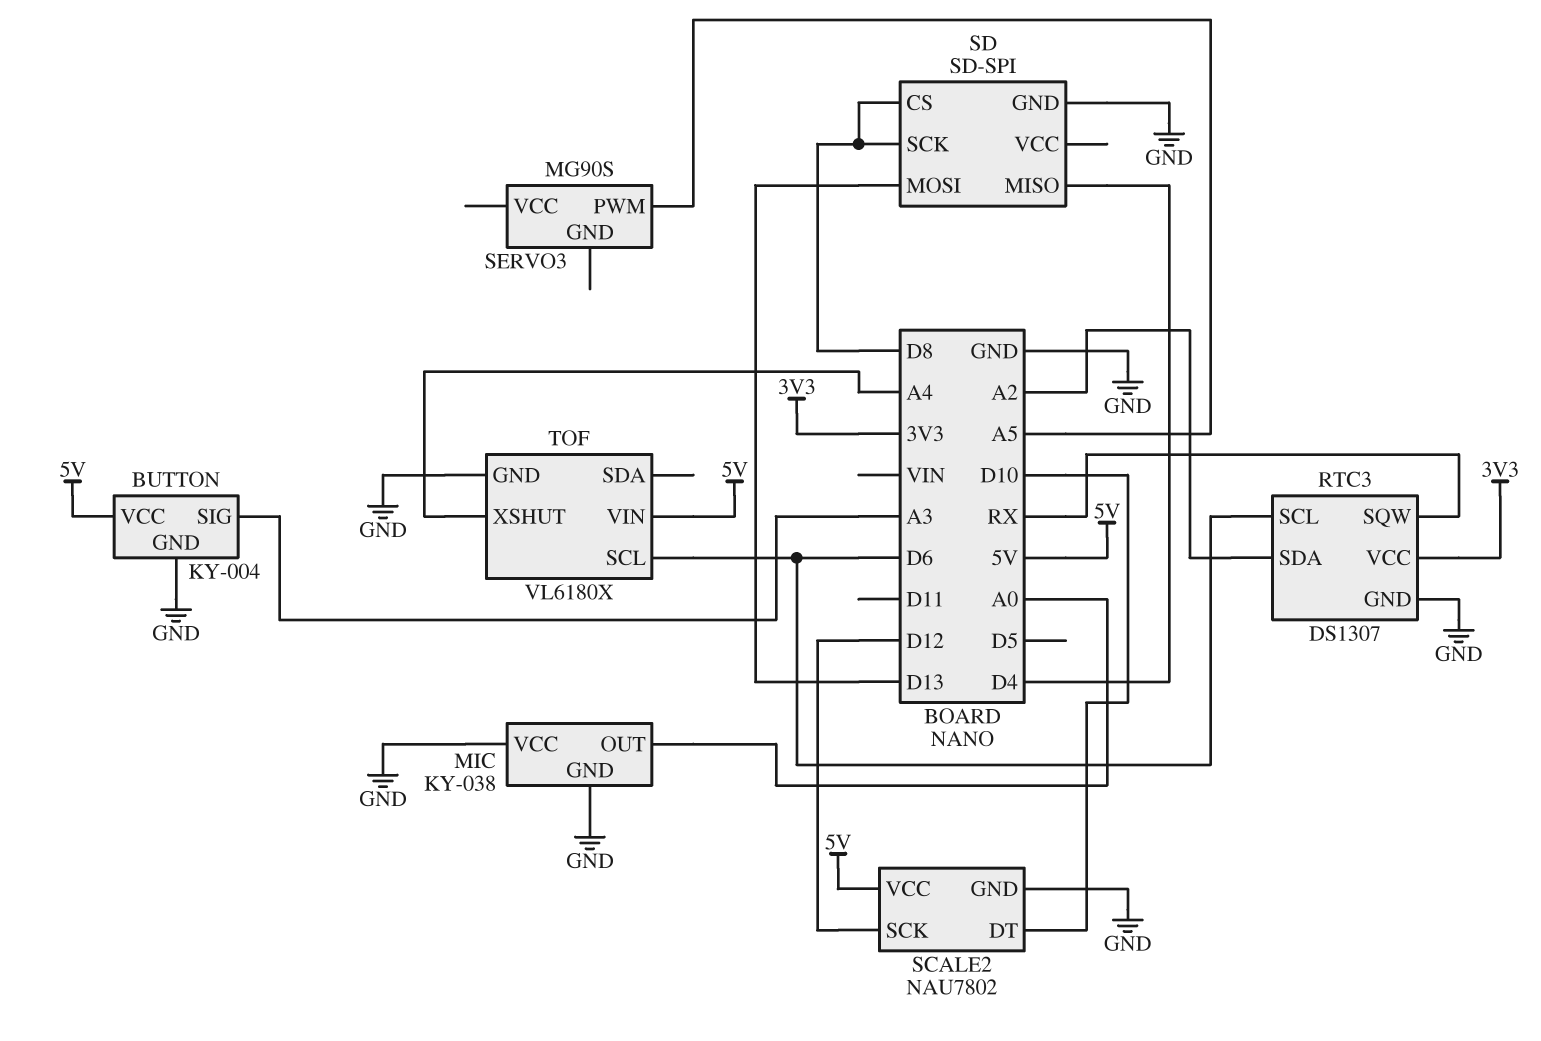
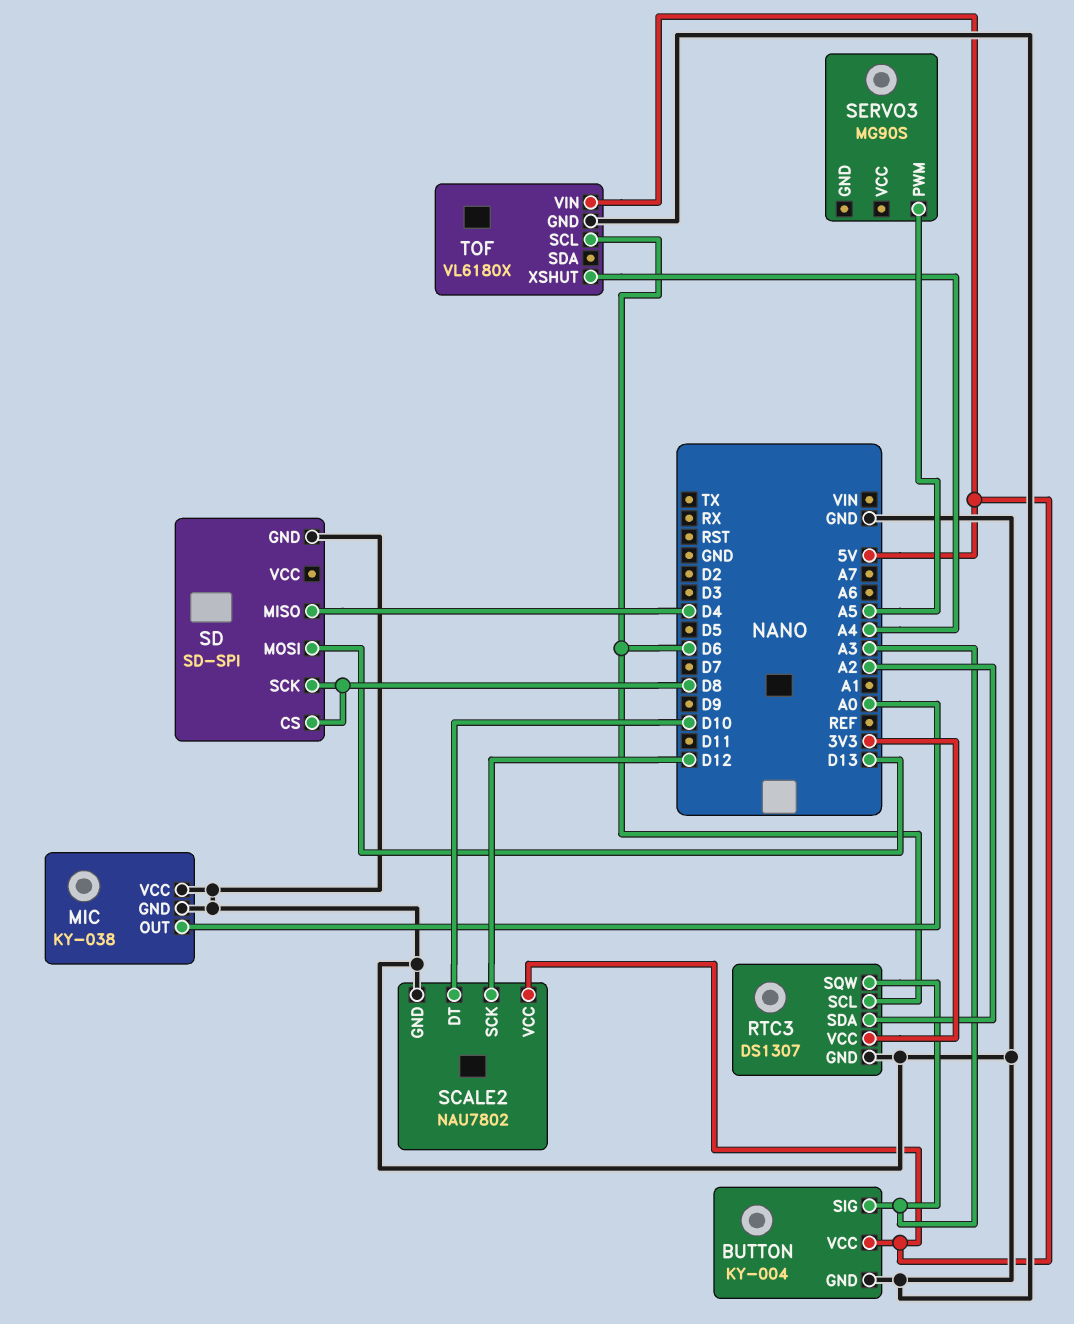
RTC3 pin SQW: RX -> A3

